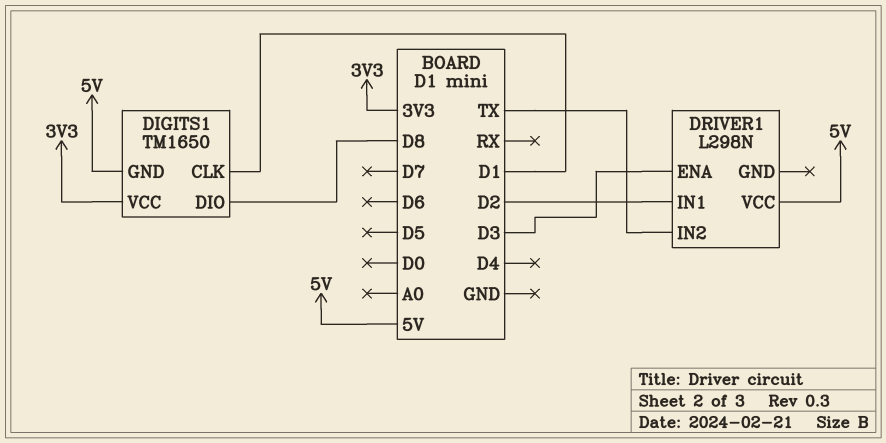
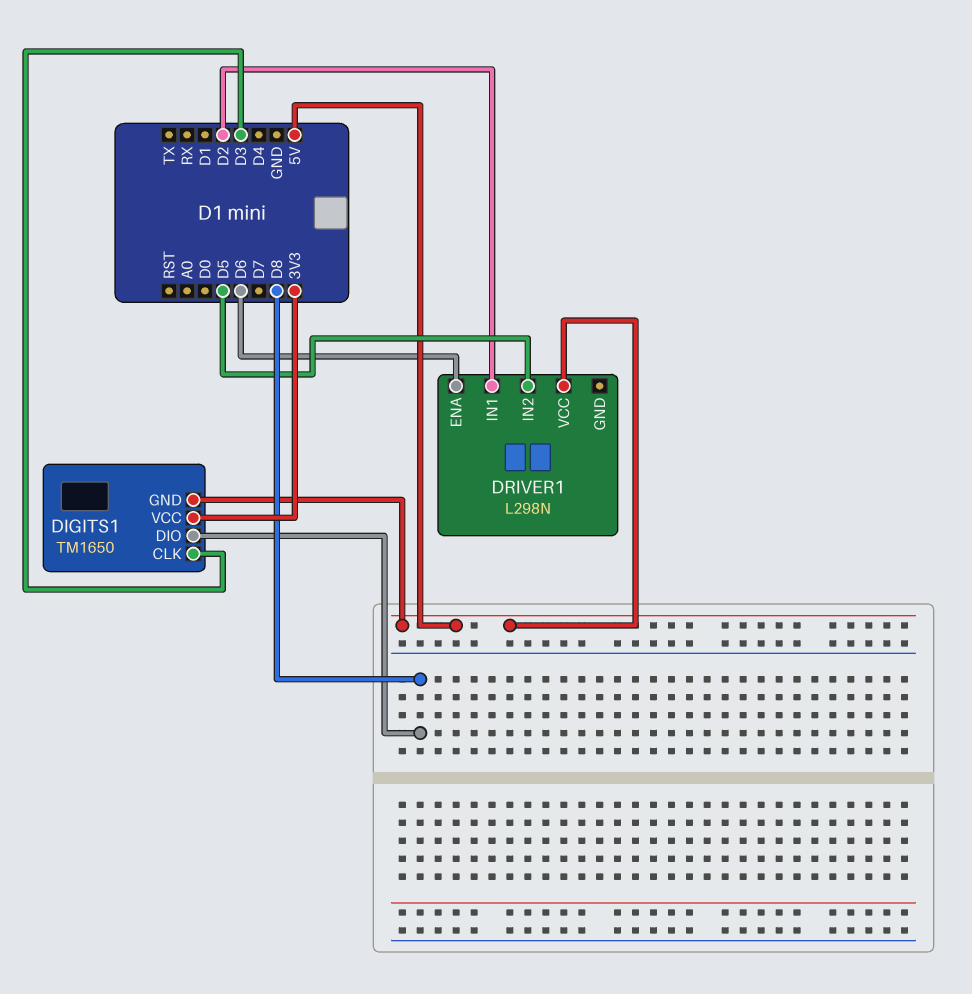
DIGITS1 pin CLK: D1 -> D3
DRIVER1 pin ENA: D3 -> D6
DRIVER1 pin IN2: TX -> D5

